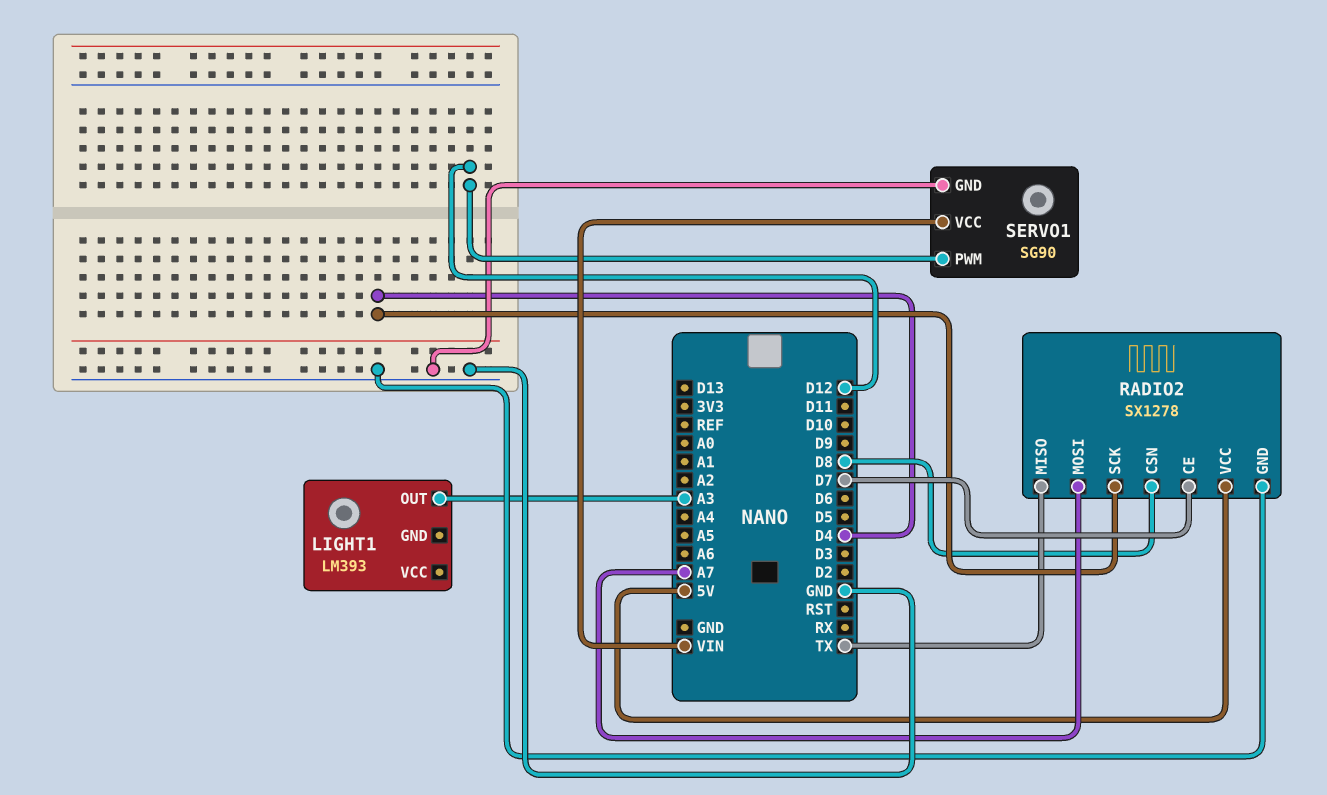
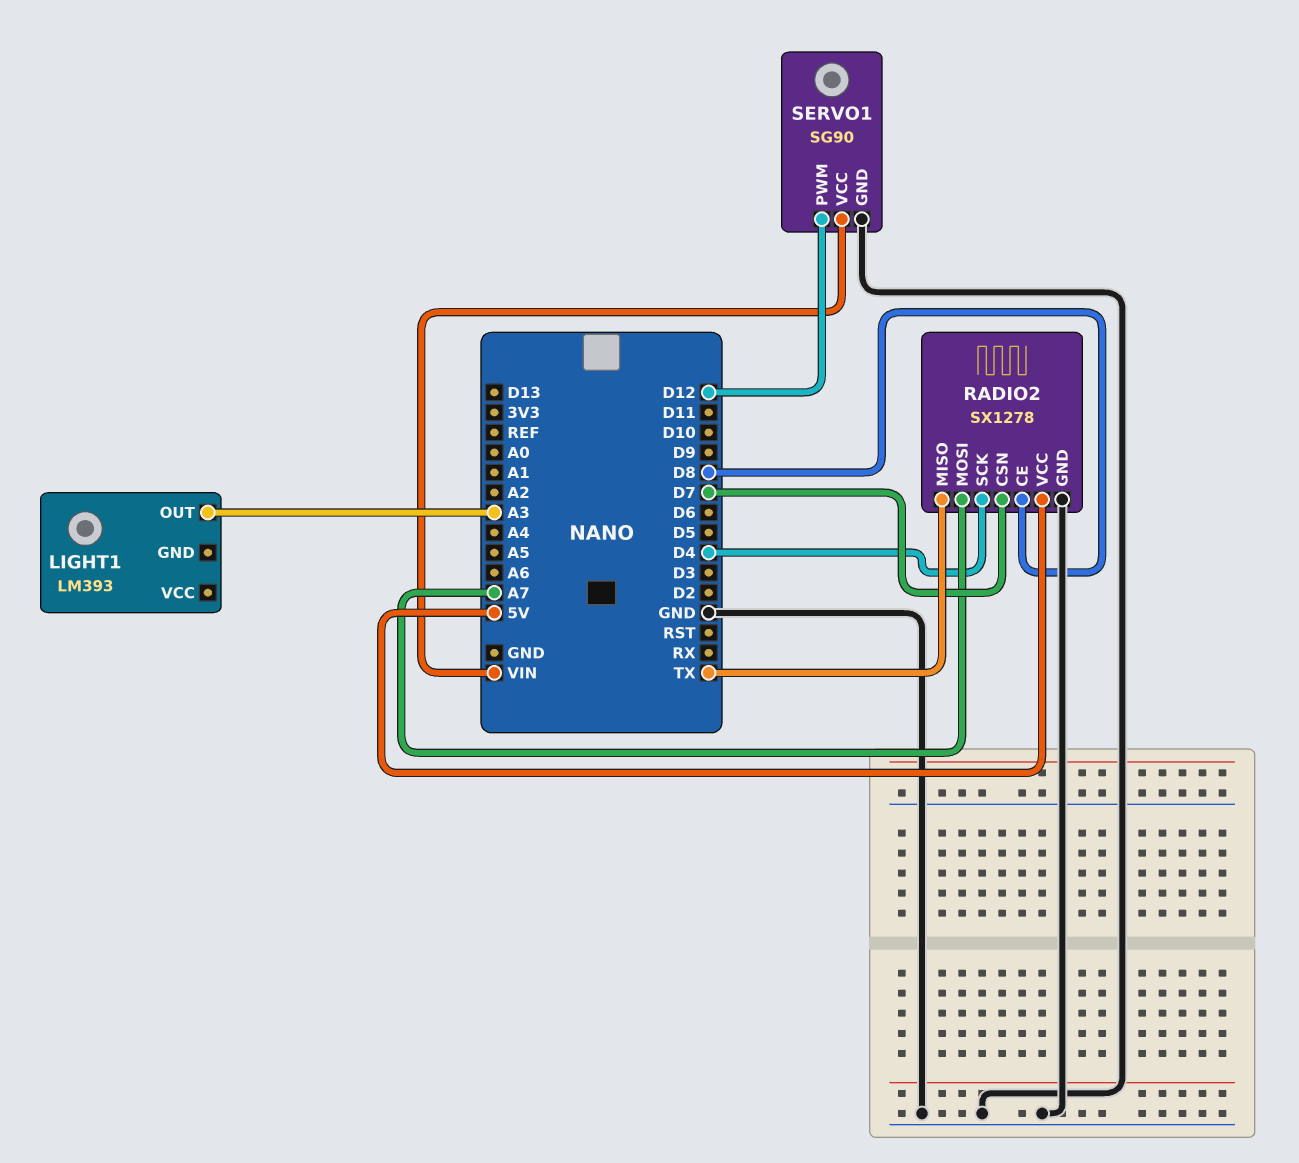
RADIO2 pin CE: D7 -> D8
RADIO2 pin CSN: D8 -> D7

